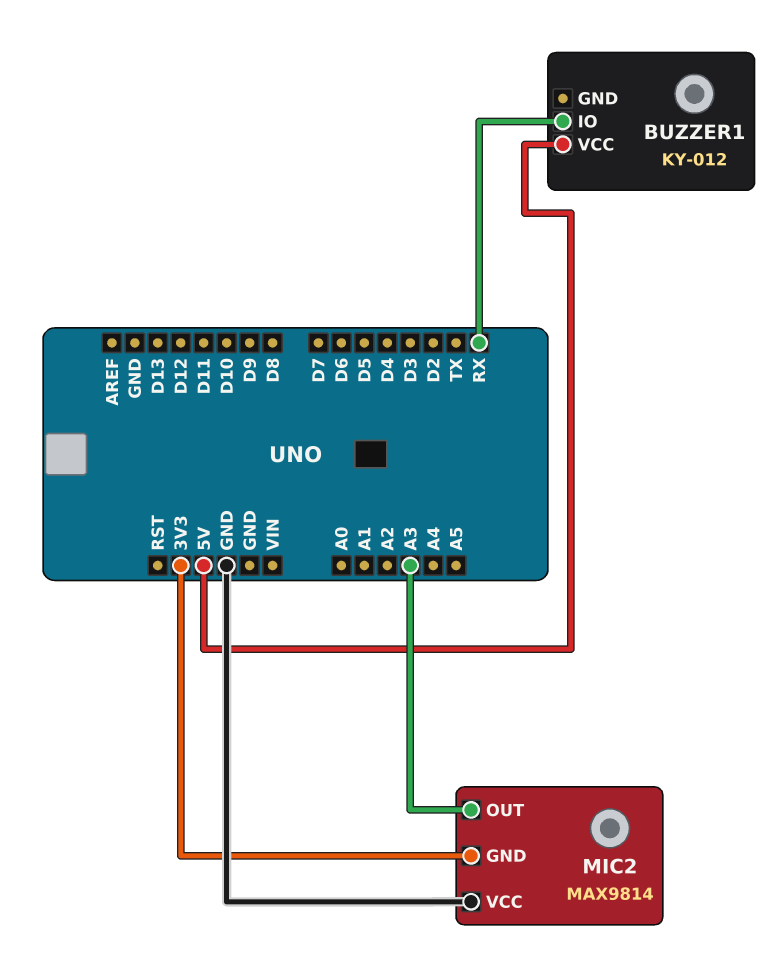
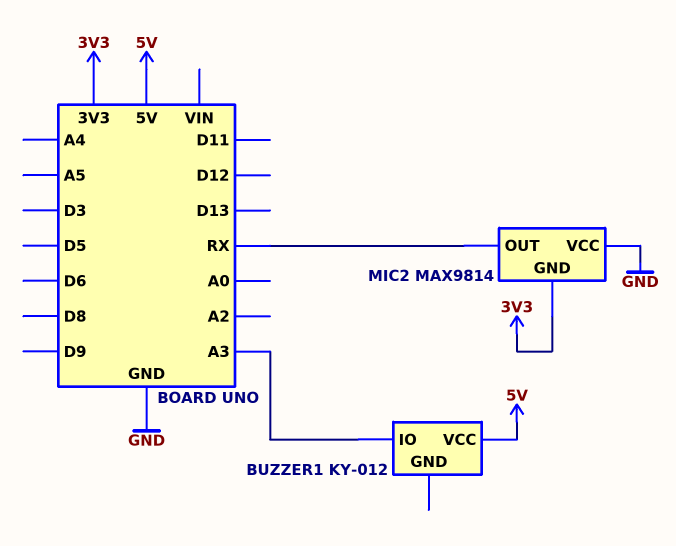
BUZZER1 pin IO: RX -> A3
MIC2 pin OUT: A3 -> RX

